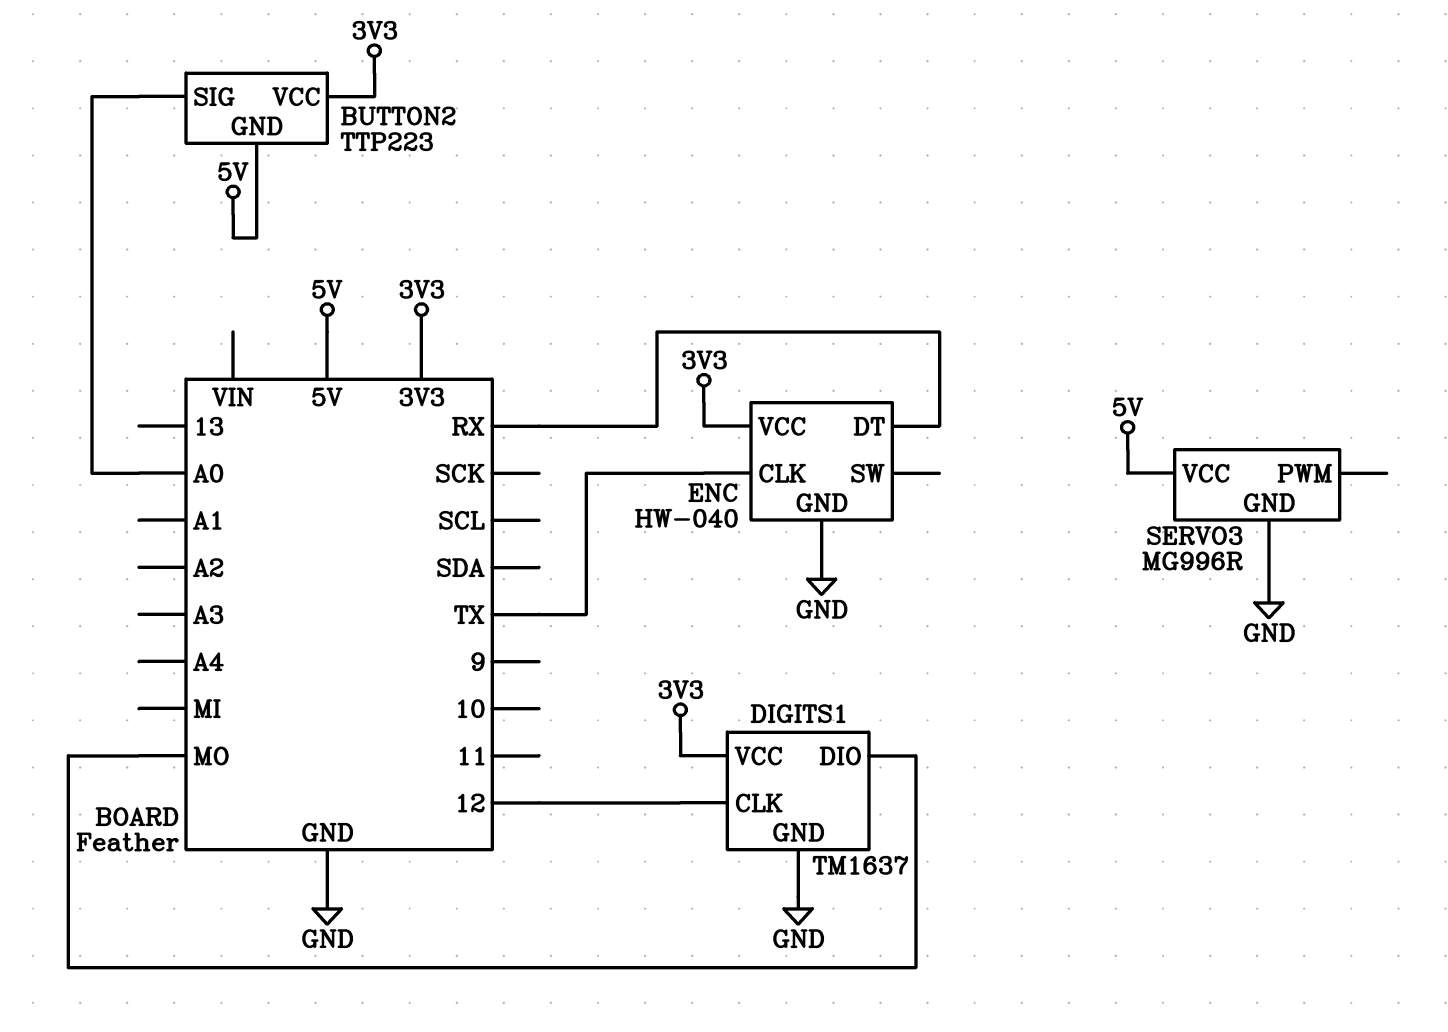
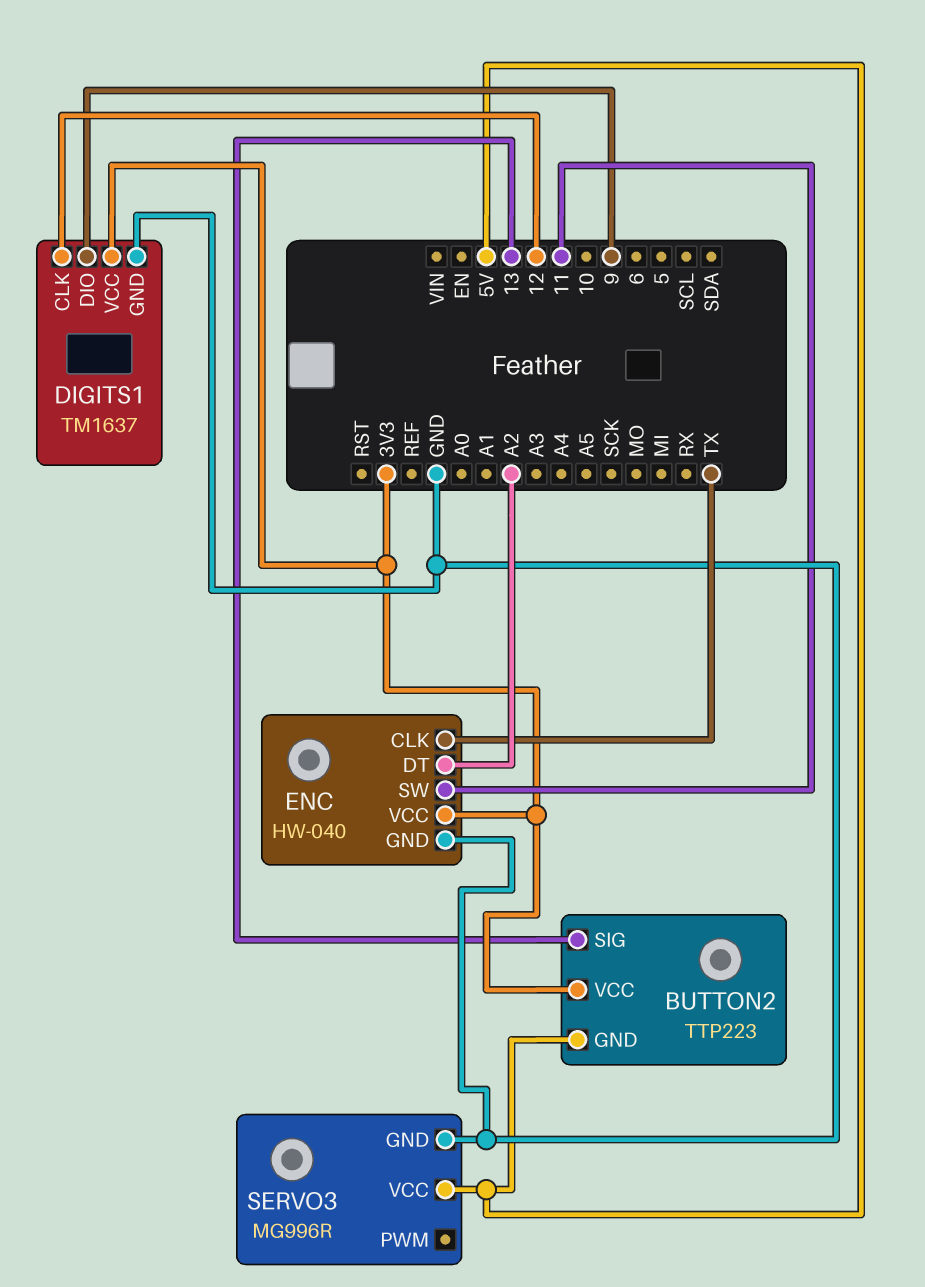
BUTTON2 pin SIG: A0 -> 13
DIGITS1 pin DIO: MO -> 9
ENC pin DT: RX -> A2
ENC pin SW: none -> 11

